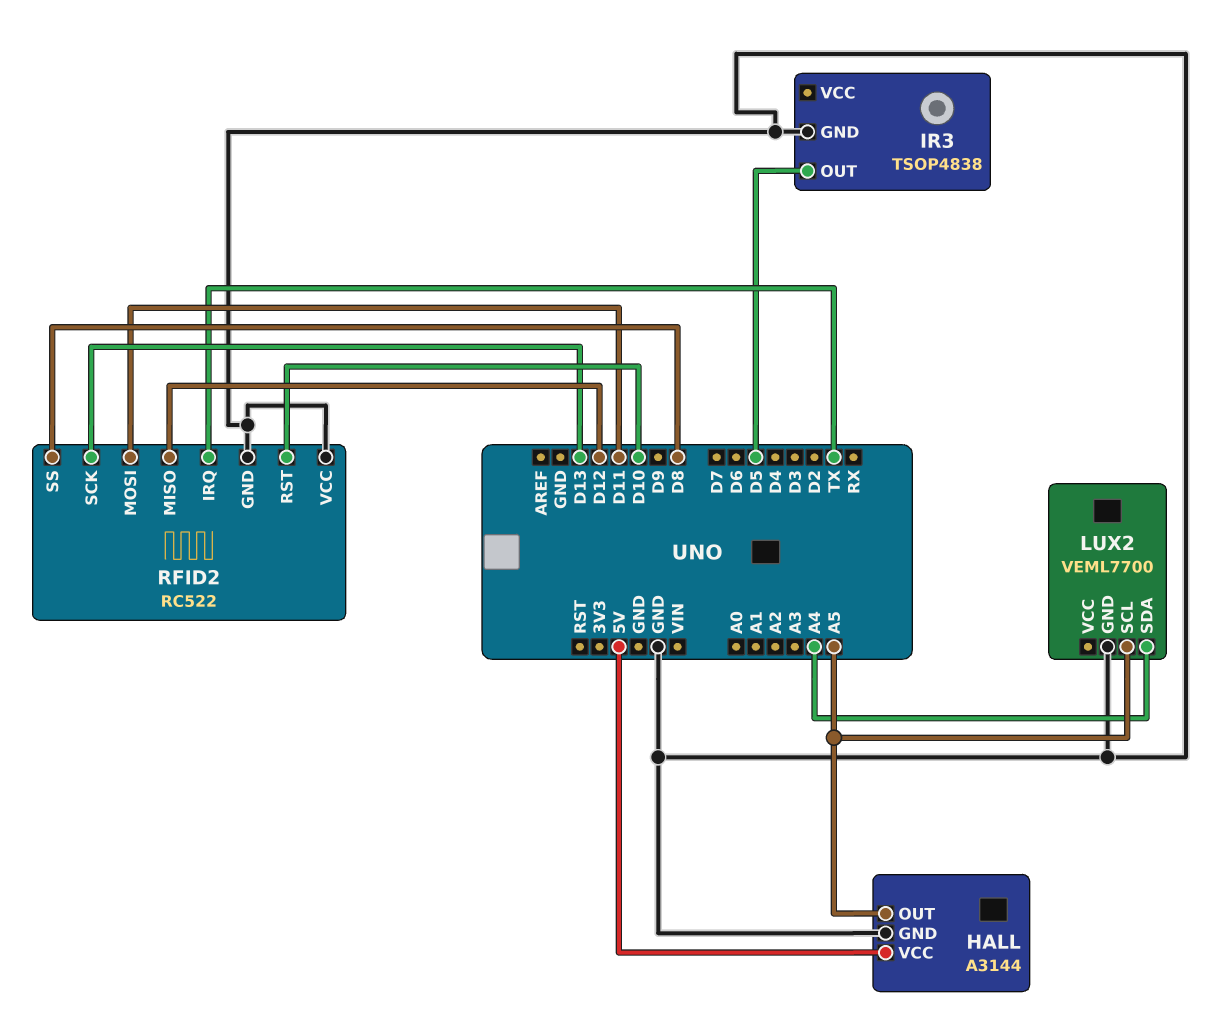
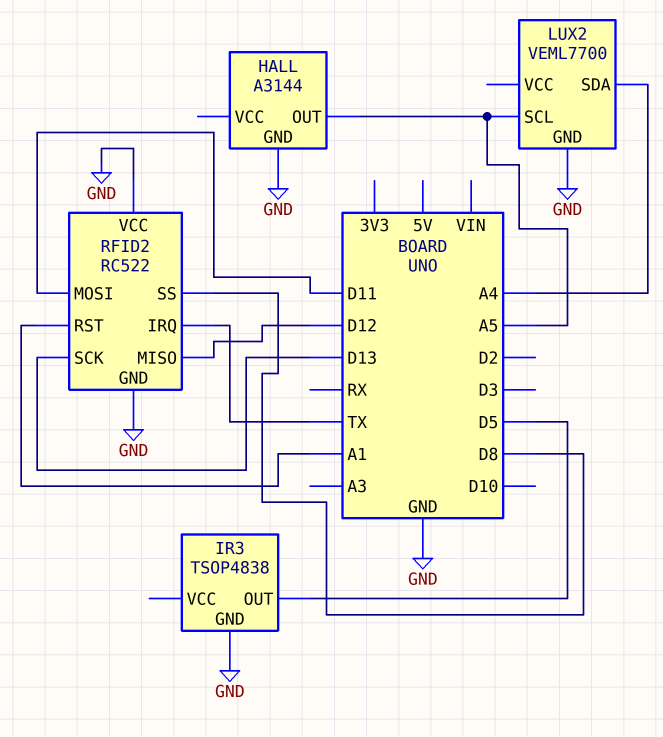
HALL pin VCC: 5V -> none
RFID2 pin RST: D10 -> A1

